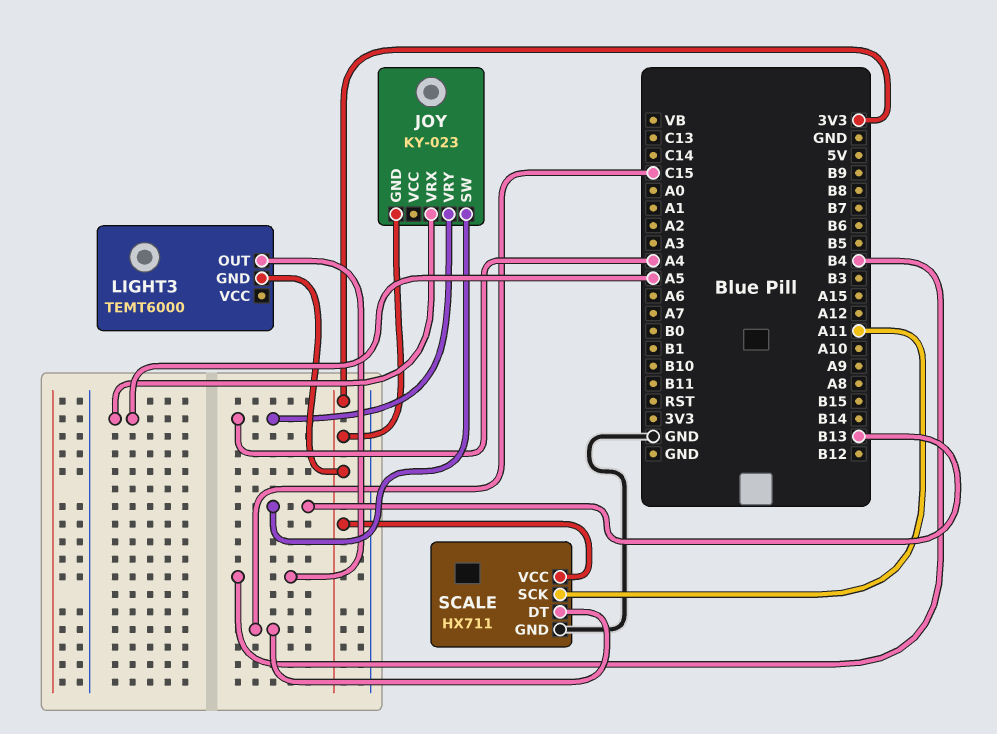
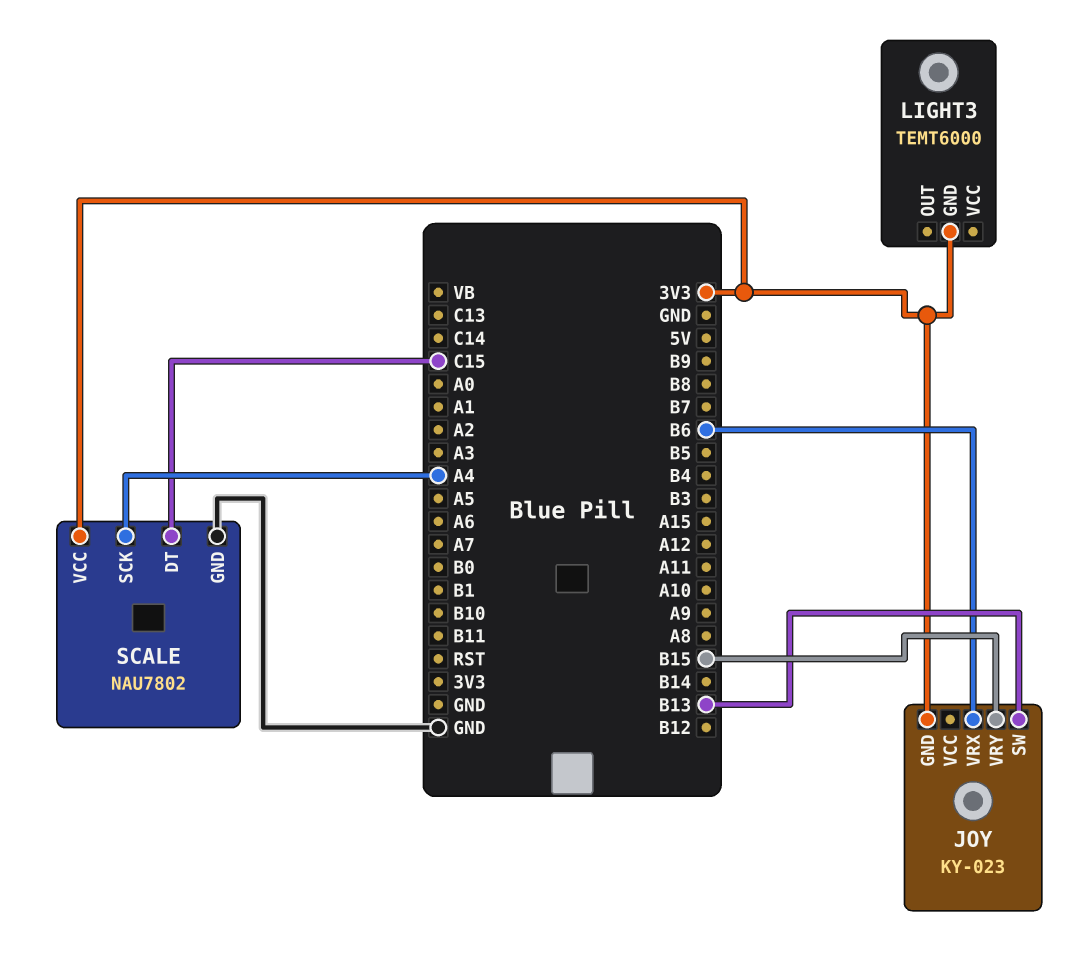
JOY pin VRX: A5 -> B6
JOY pin VRY: A4 -> B15
LIGHT3 pin OUT: B4 -> none
SCALE: HX711 -> NAU7802
SCALE pin SCK: A11 -> A4

